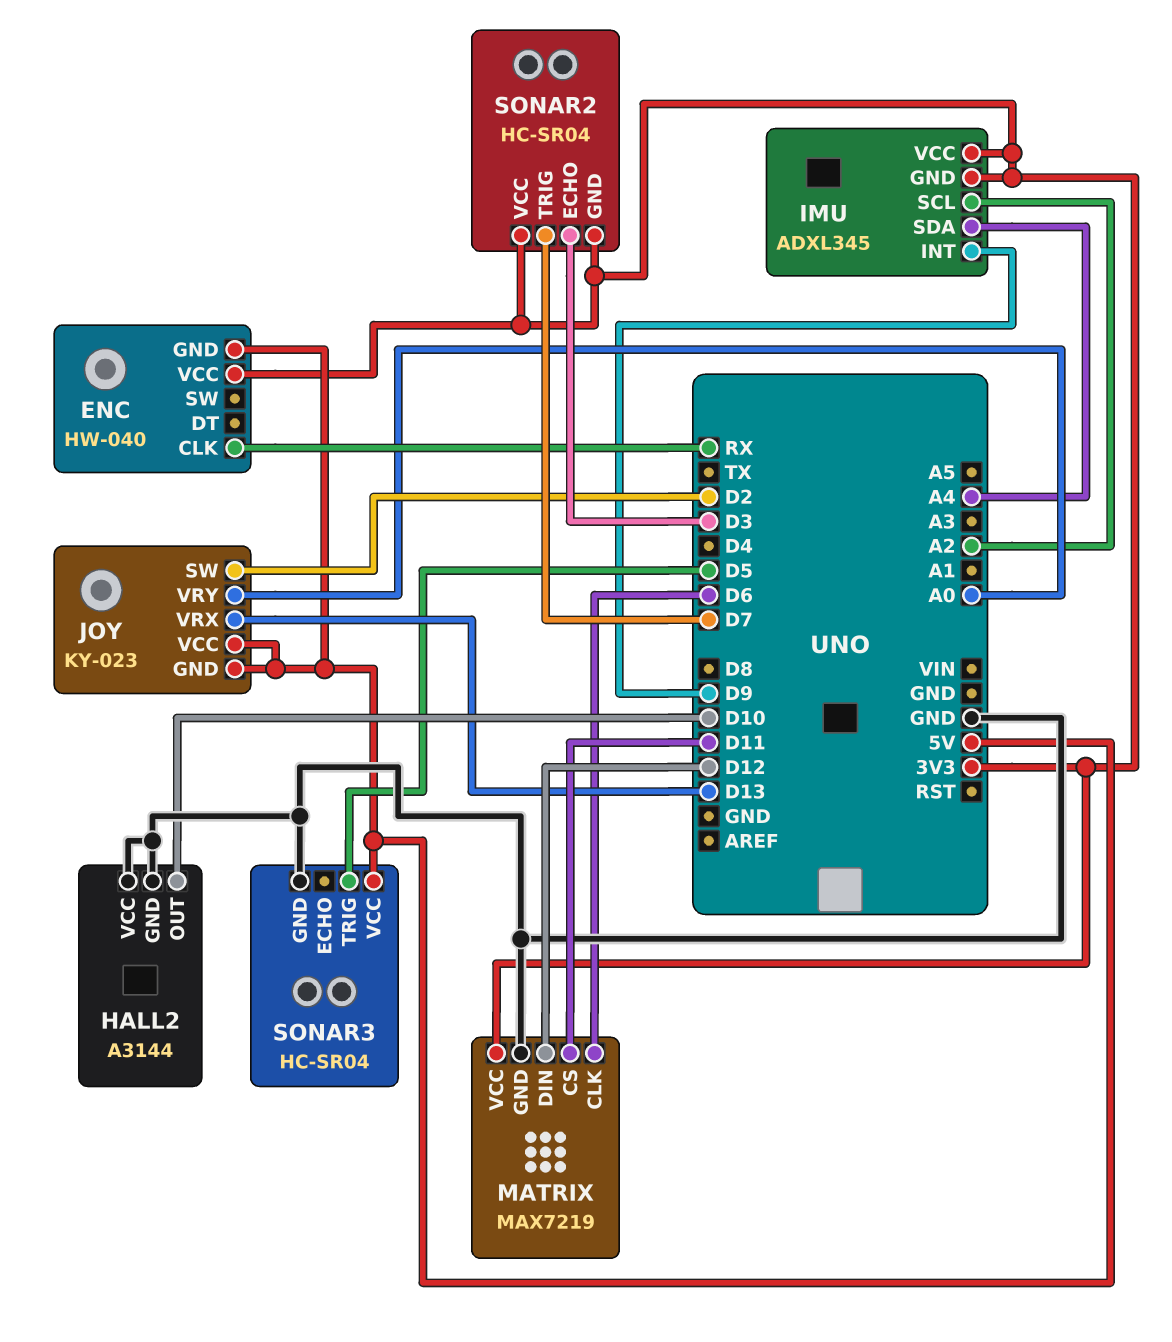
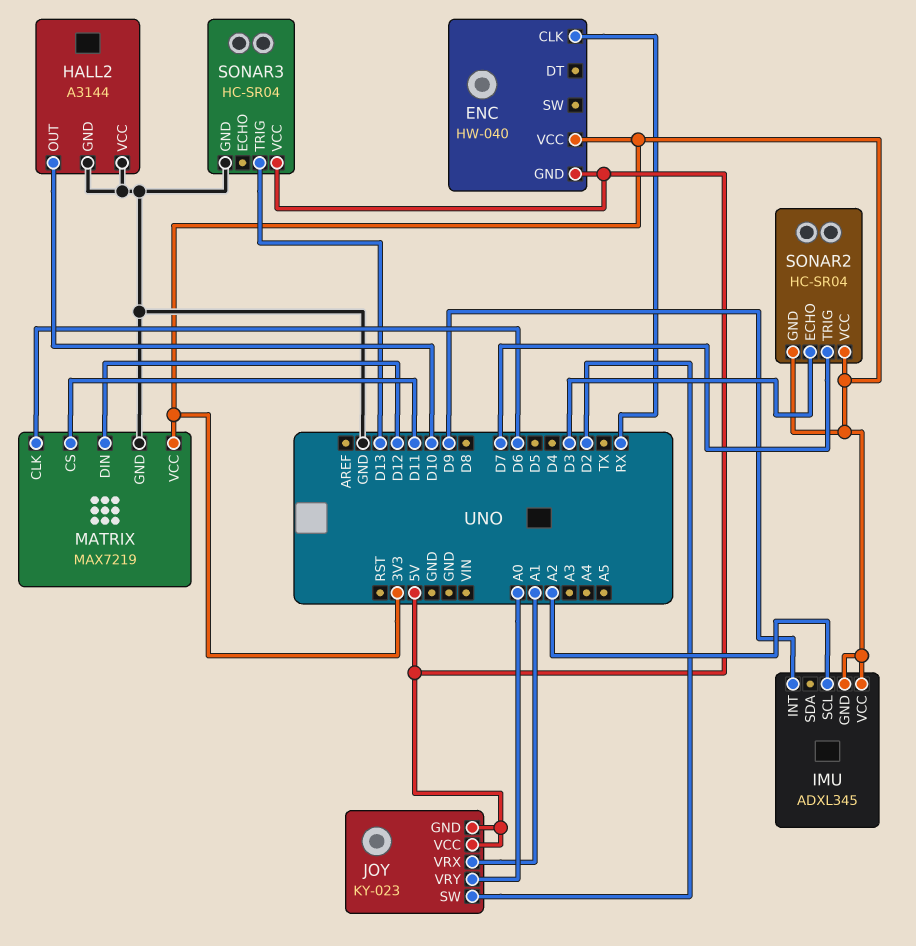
IMU pin SDA: A4 -> none
JOY pin VRX: D13 -> A1
SONAR3 pin TRIG: D5 -> D13

